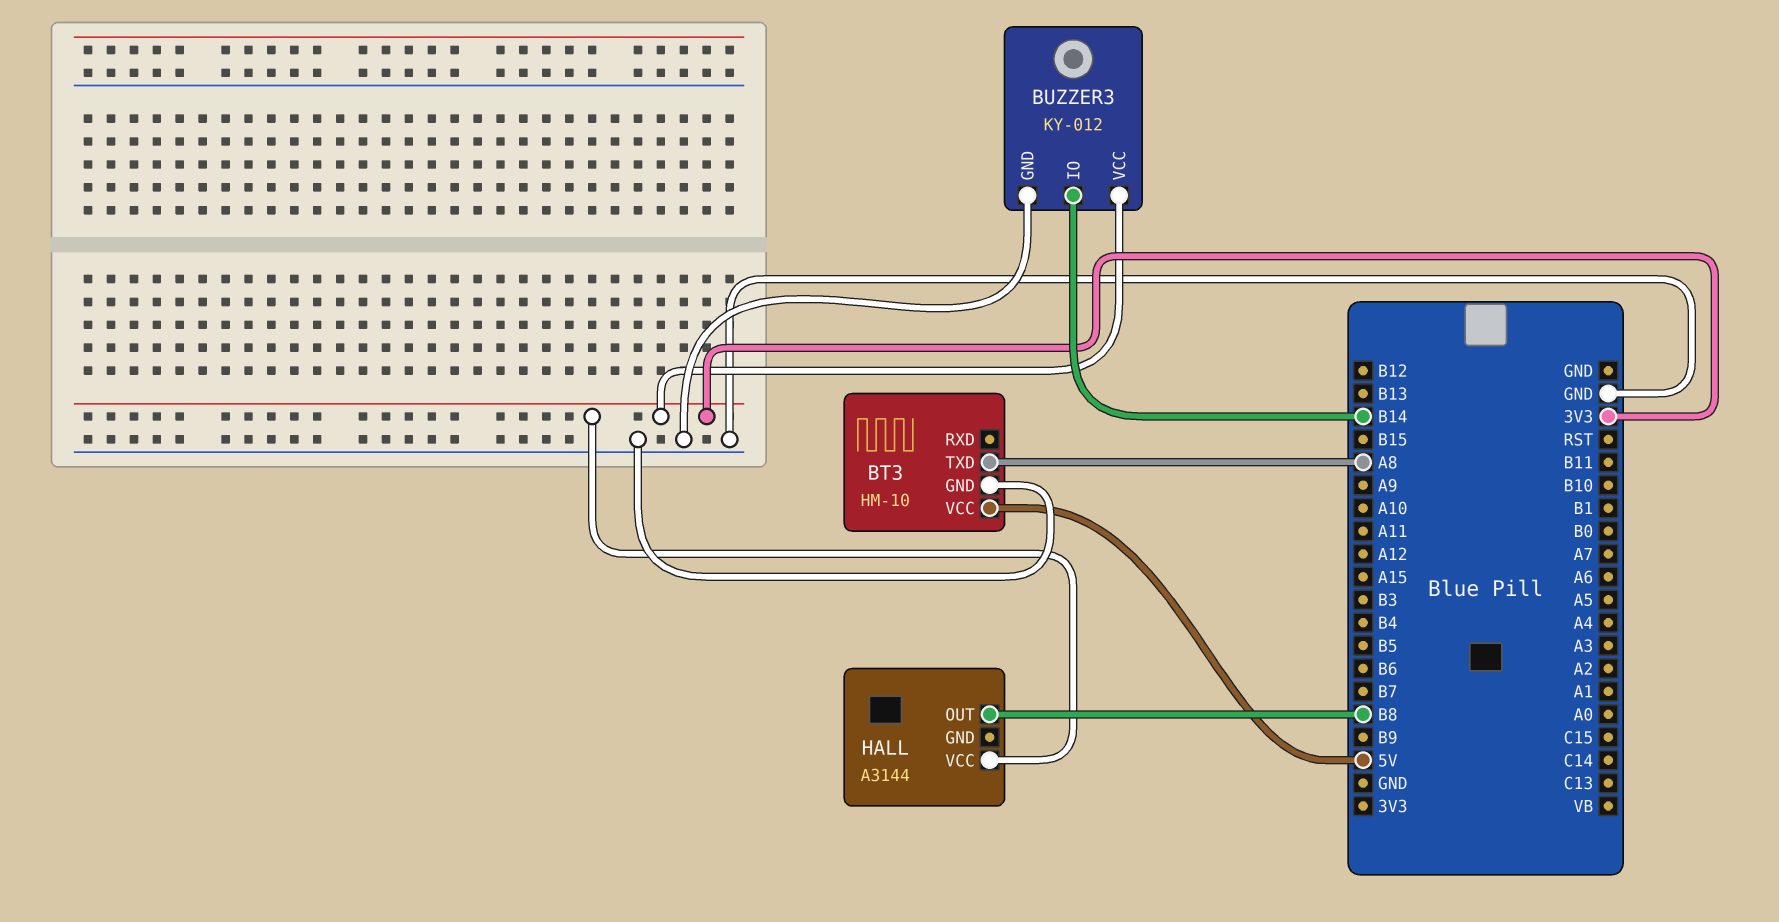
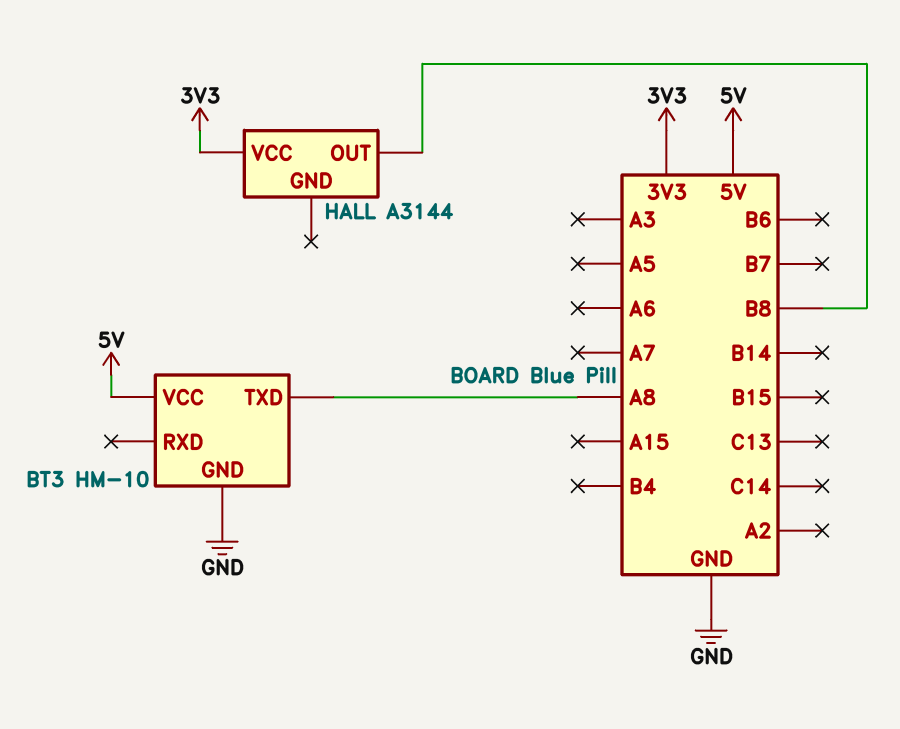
BUZZER3: KY-012 -> none
BUZZER3 pin GND: GND -> none
BUZZER3 pin IO: B14 -> none
BUZZER3 pin VCC: 3V3 -> none

